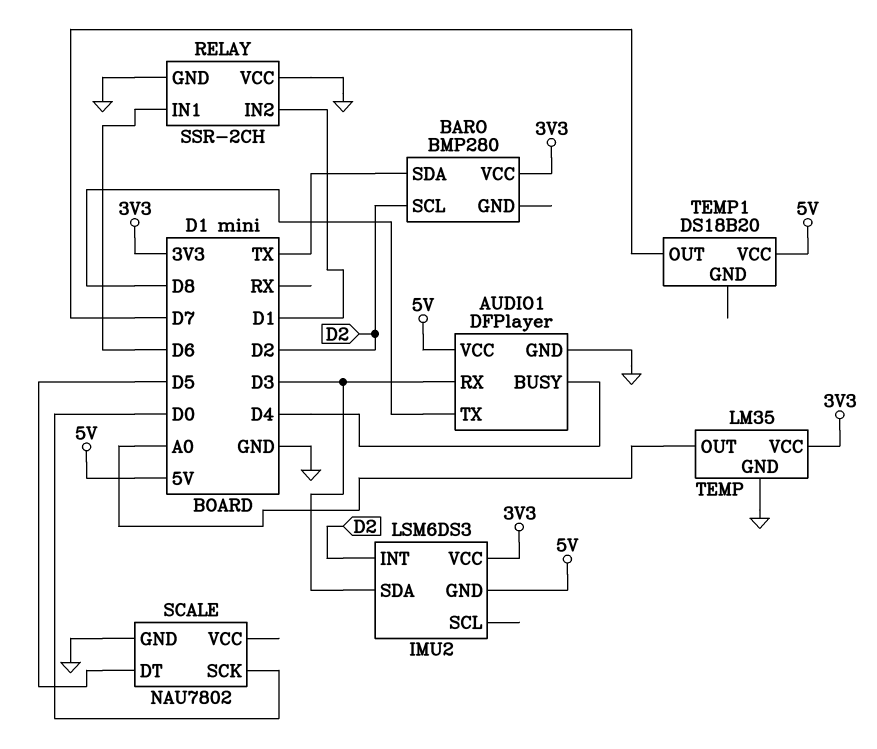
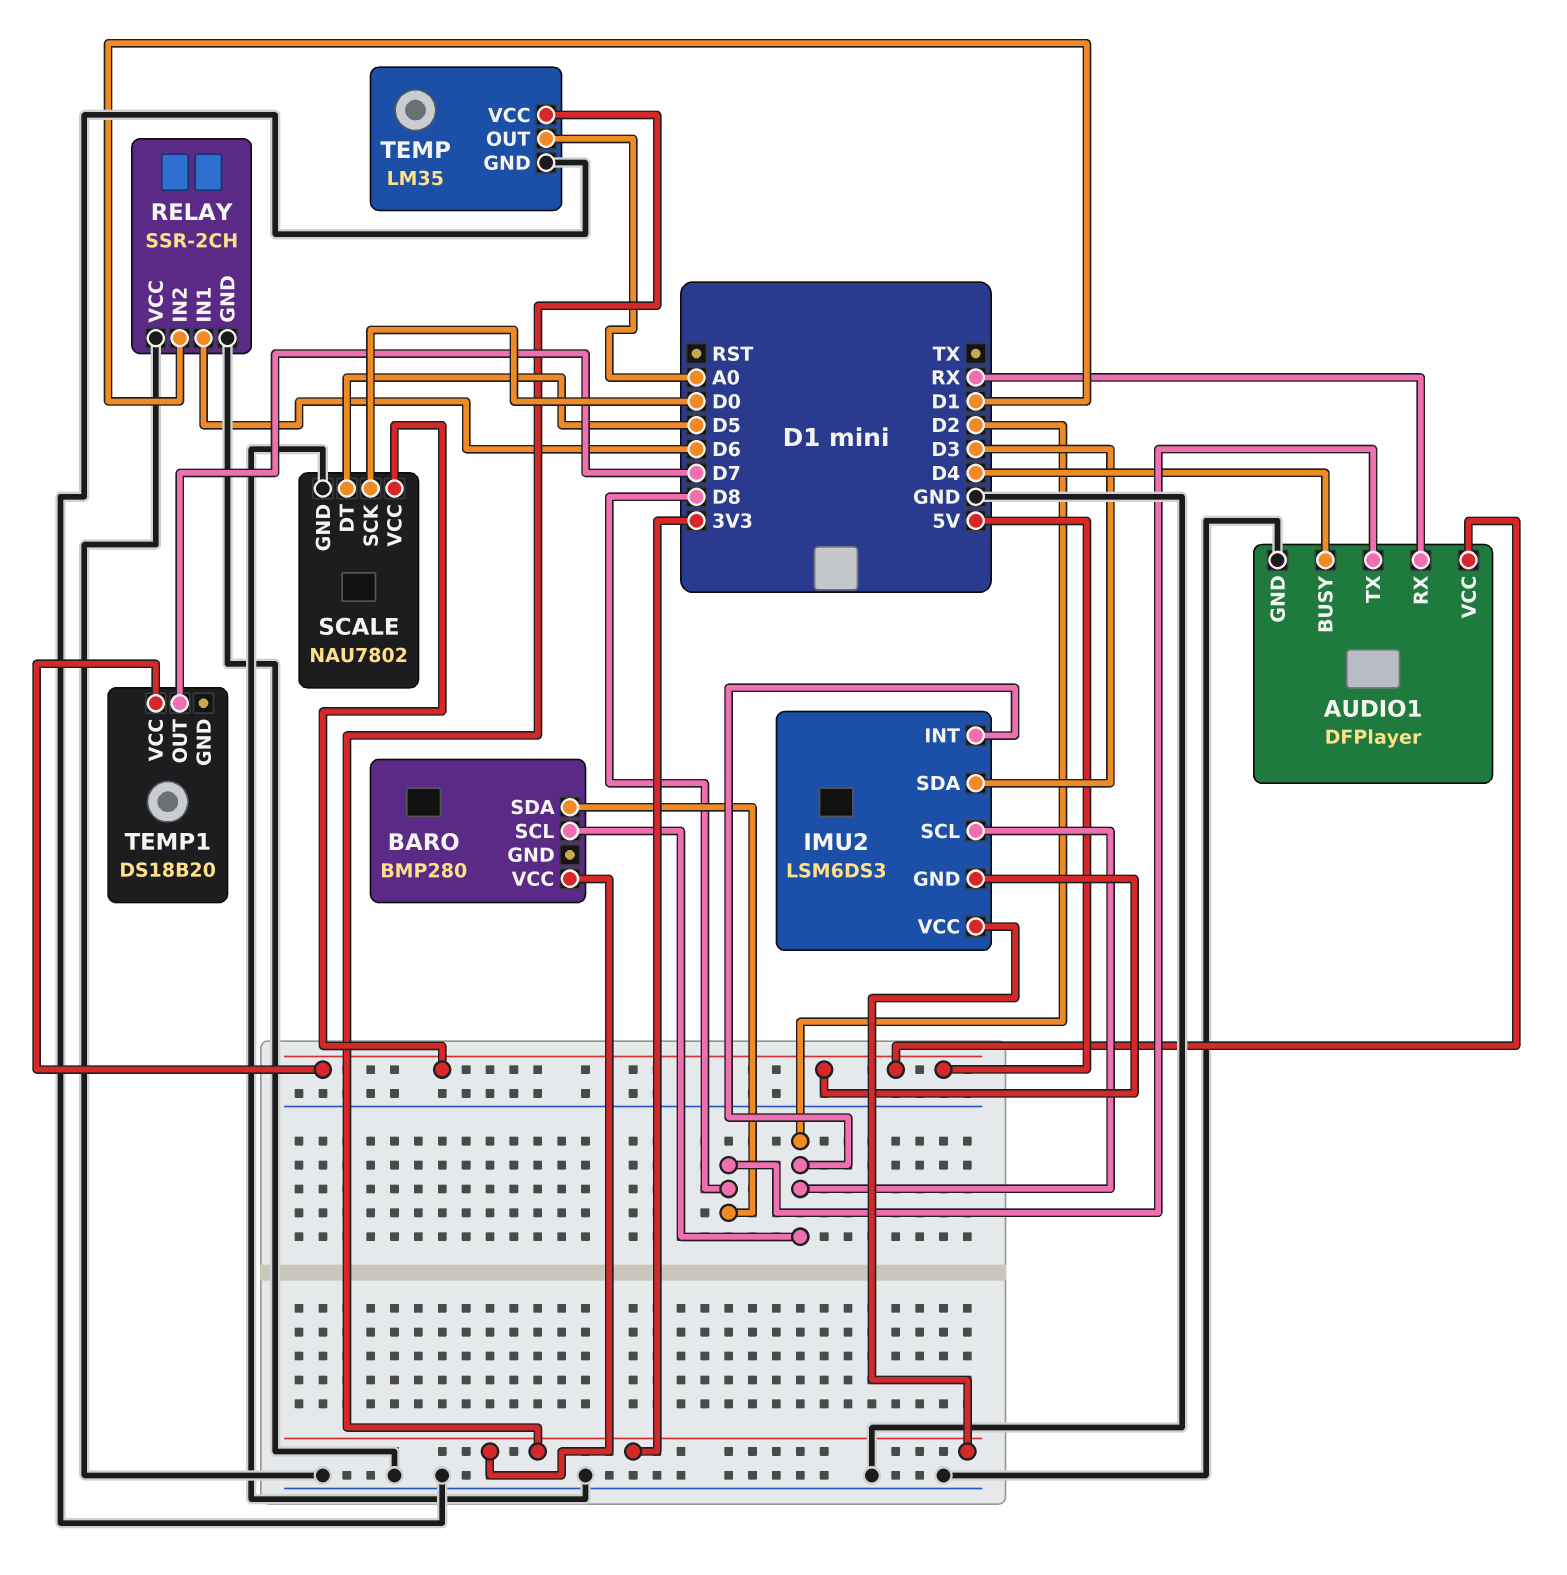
AUDIO1 pin RX: D3 -> RX
BARO pin SDA: TX -> D8
IMU2 pin SCL: none -> D2
SCALE pin VCC: none -> 5V

